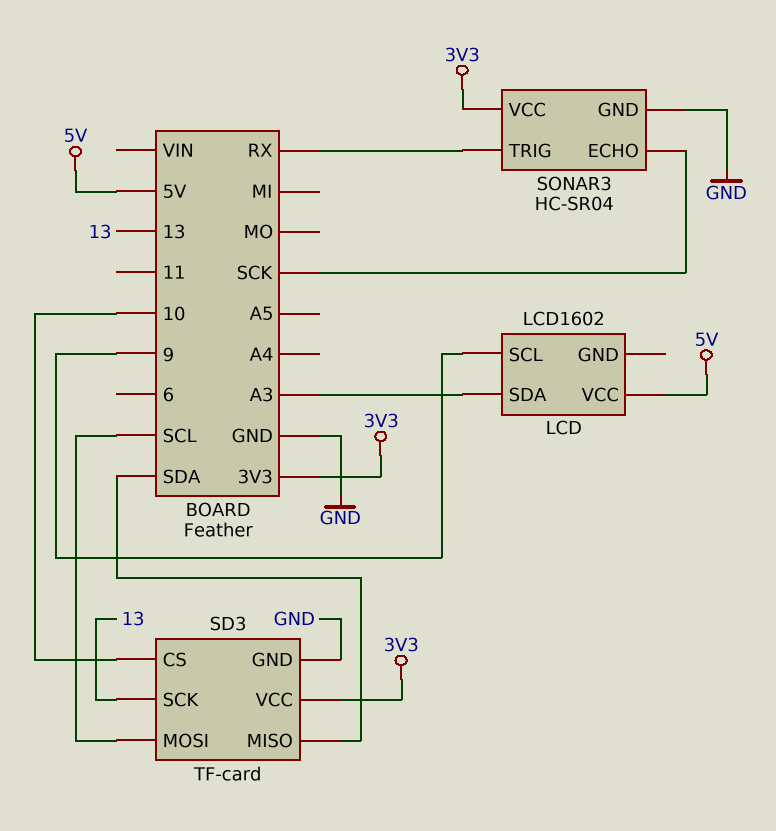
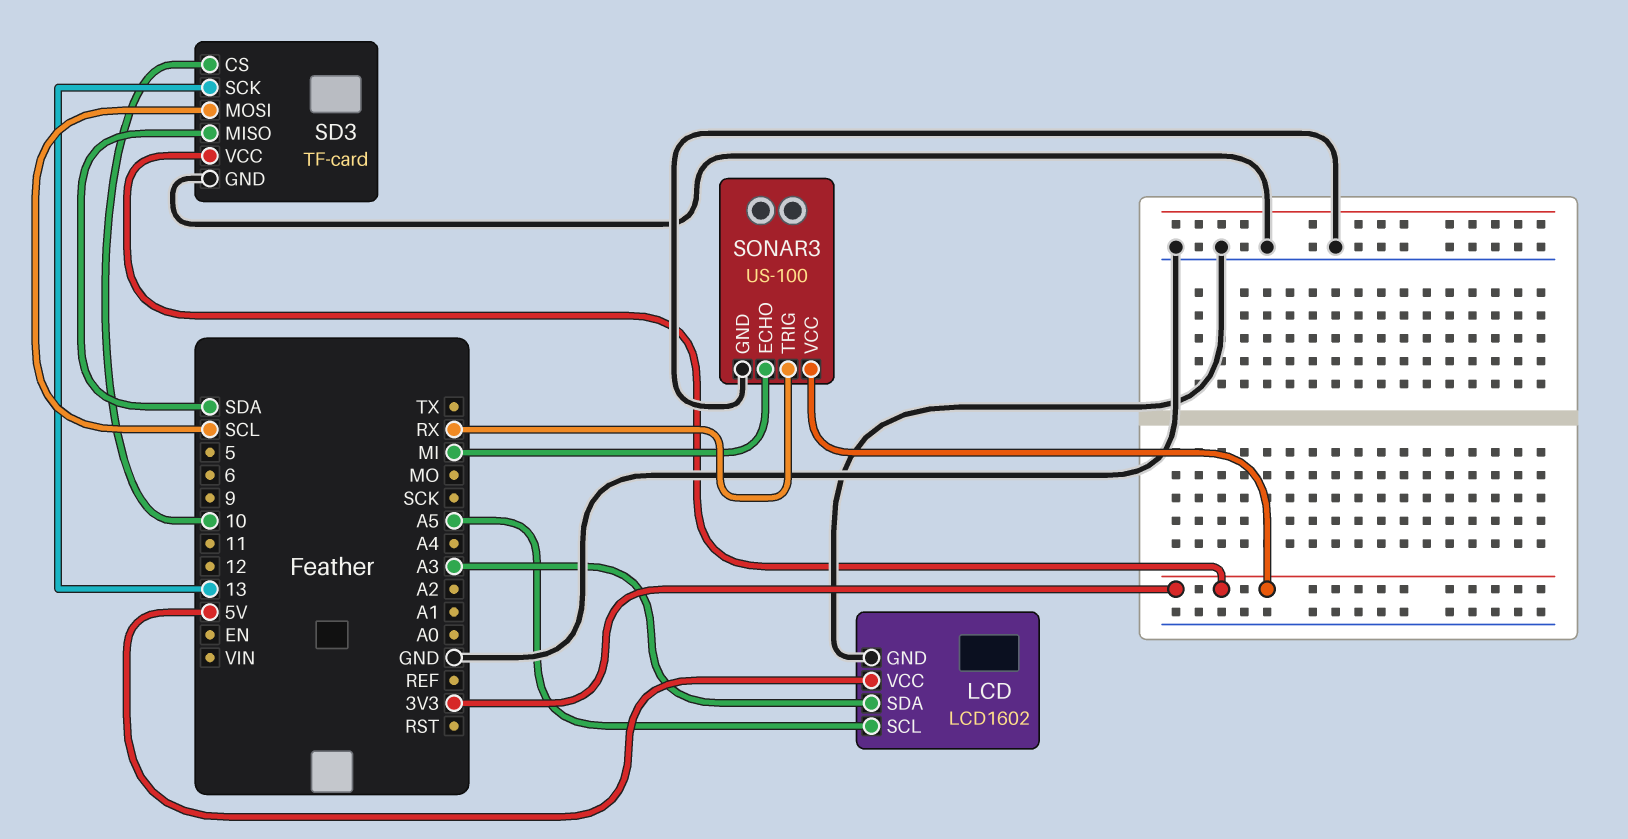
LCD pin GND: none -> GND
LCD pin SCL: 9 -> A5
SONAR3: HC-SR04 -> US-100
SONAR3 pin ECHO: SCK -> MI

